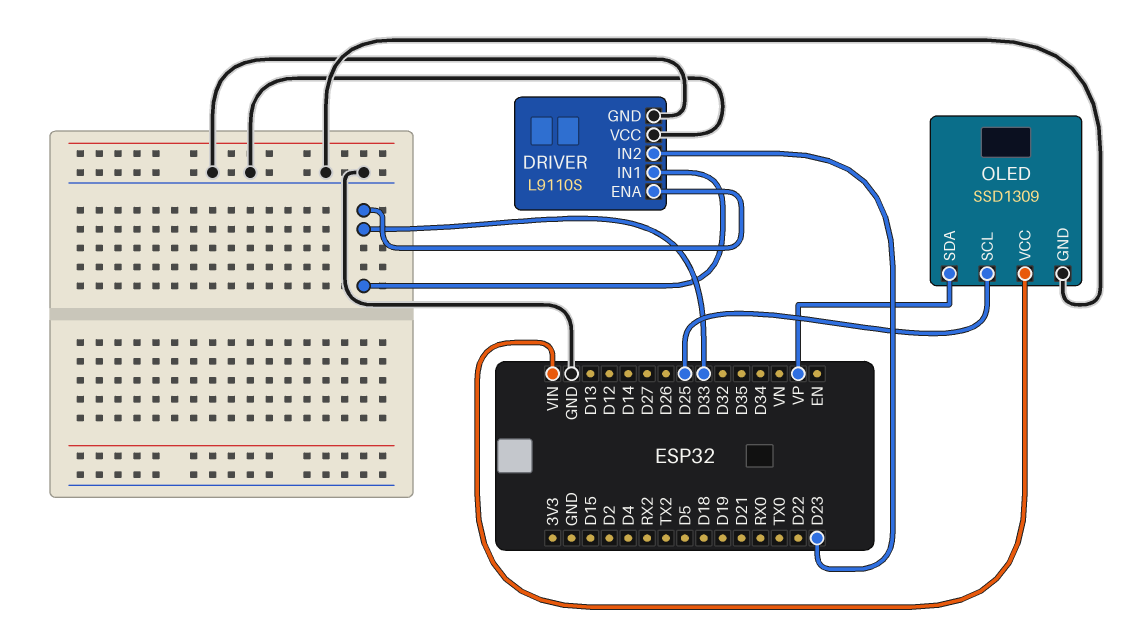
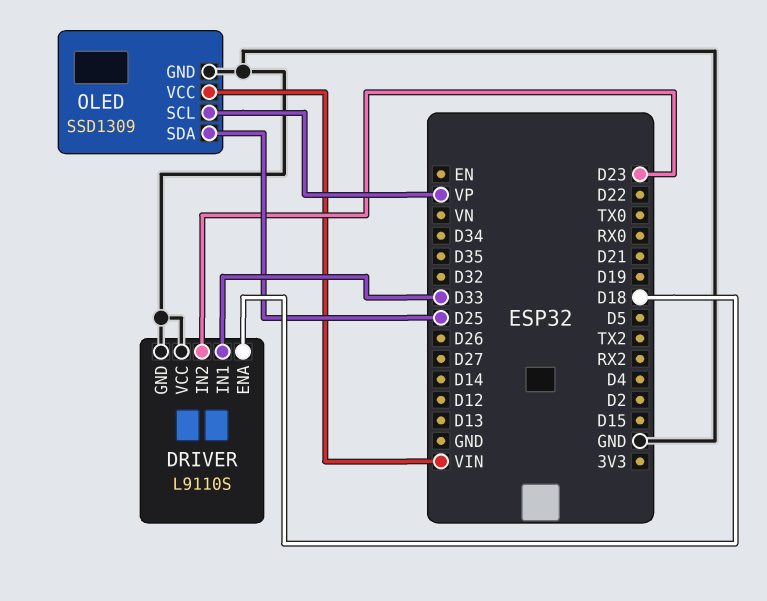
DRIVER pin ENA: D33 -> D18
OLED pin SCL: D25 -> VP
OLED pin SDA: VP -> D25

